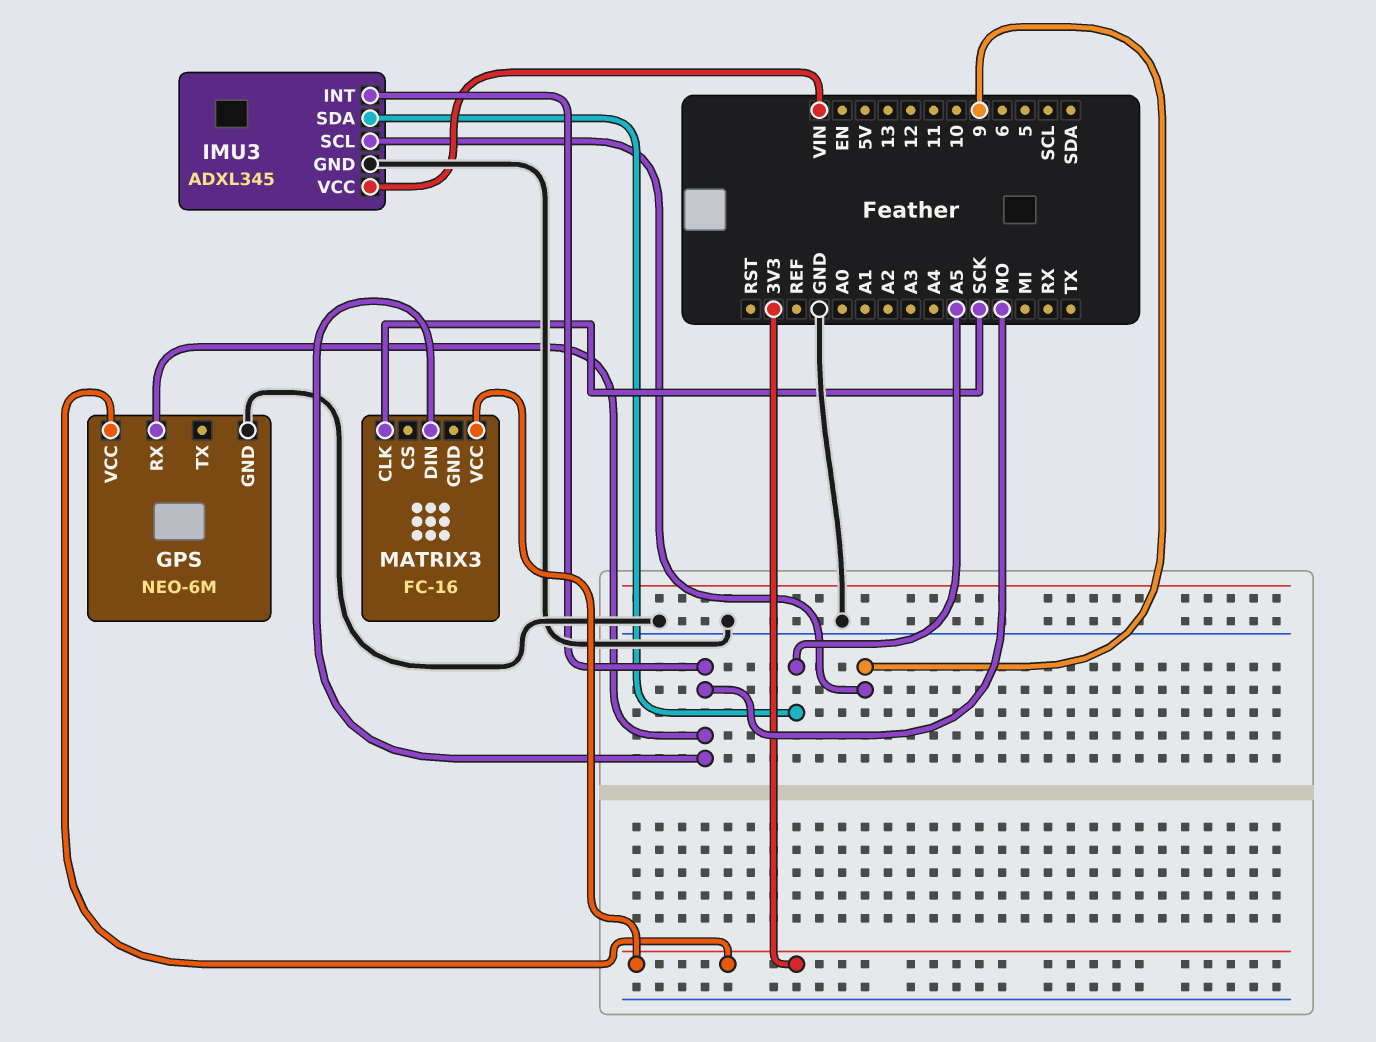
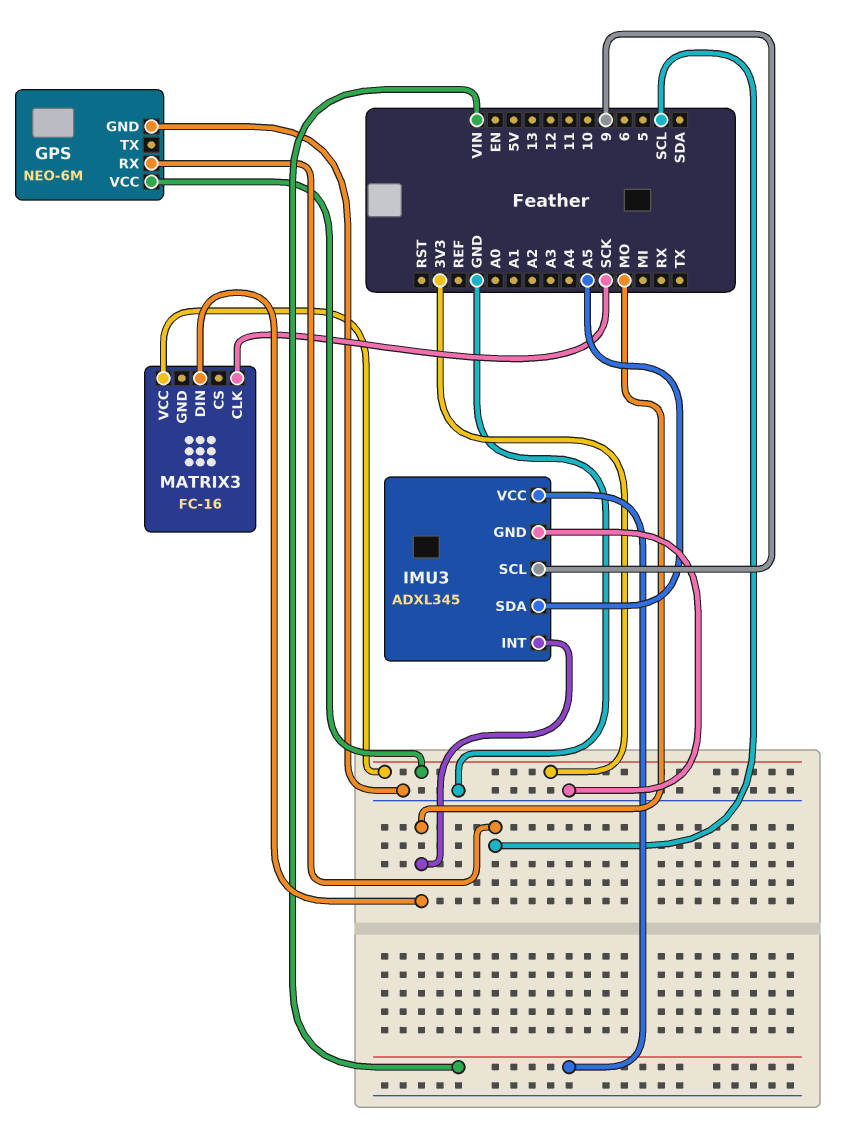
GPS pin RX: MO -> SCL

